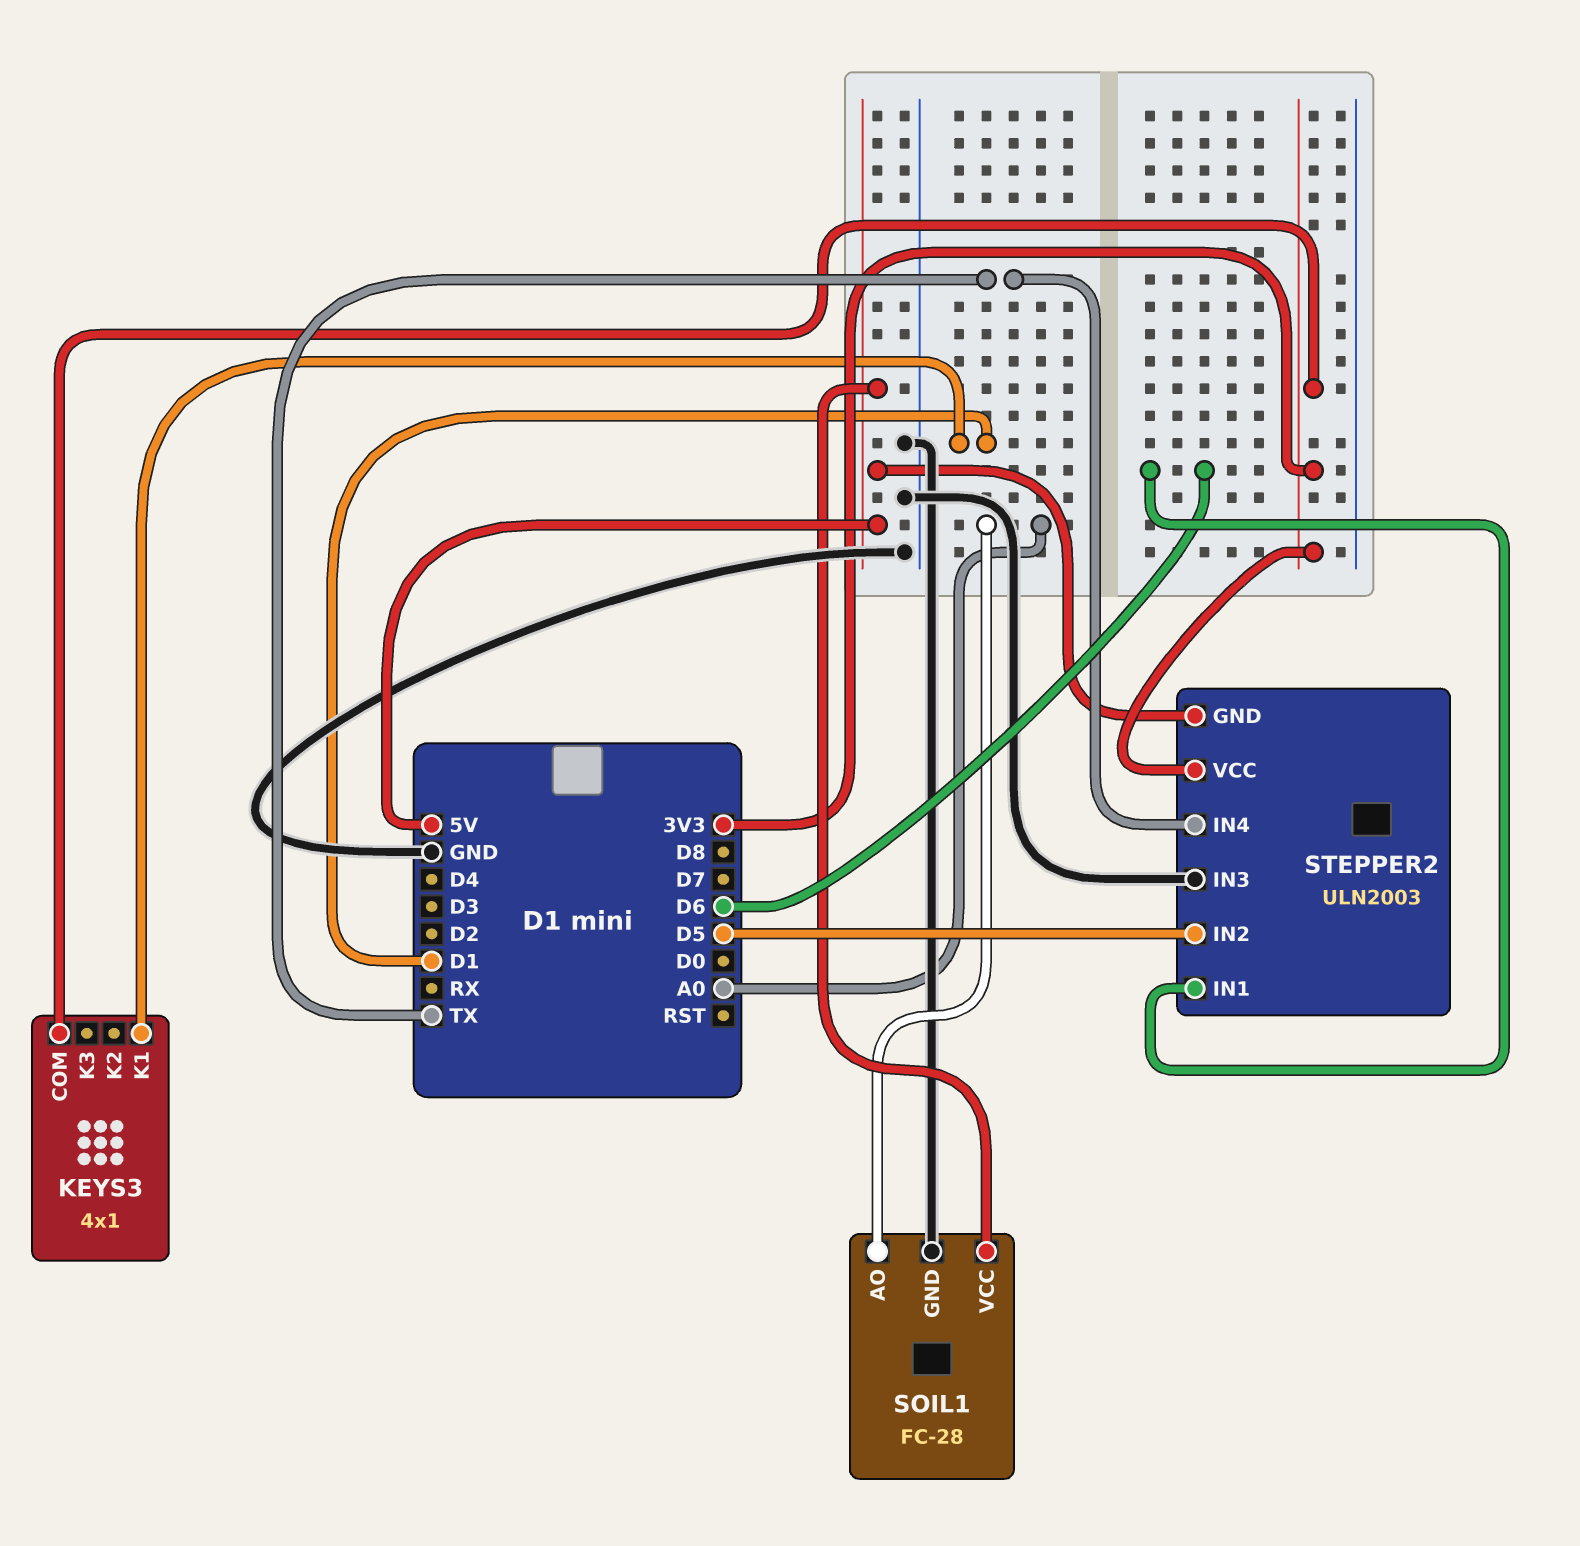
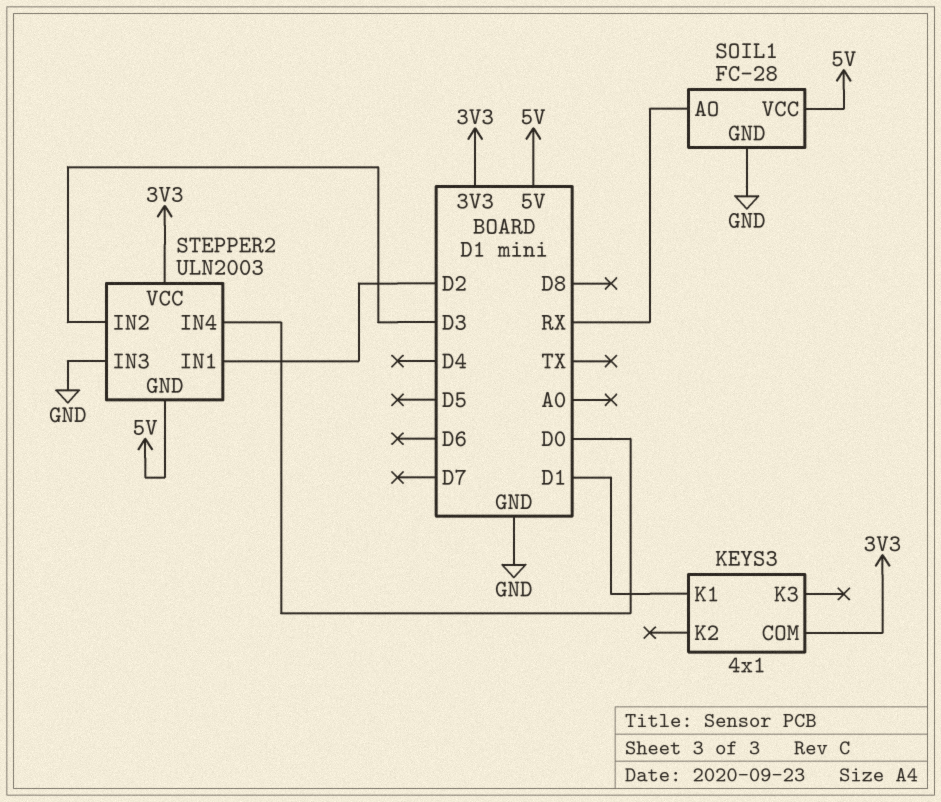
SOIL1 pin AO: A0 -> RX
STEPPER2 pin IN1: D6 -> D2
STEPPER2 pin IN2: D5 -> D3
STEPPER2 pin IN4: TX -> D0

